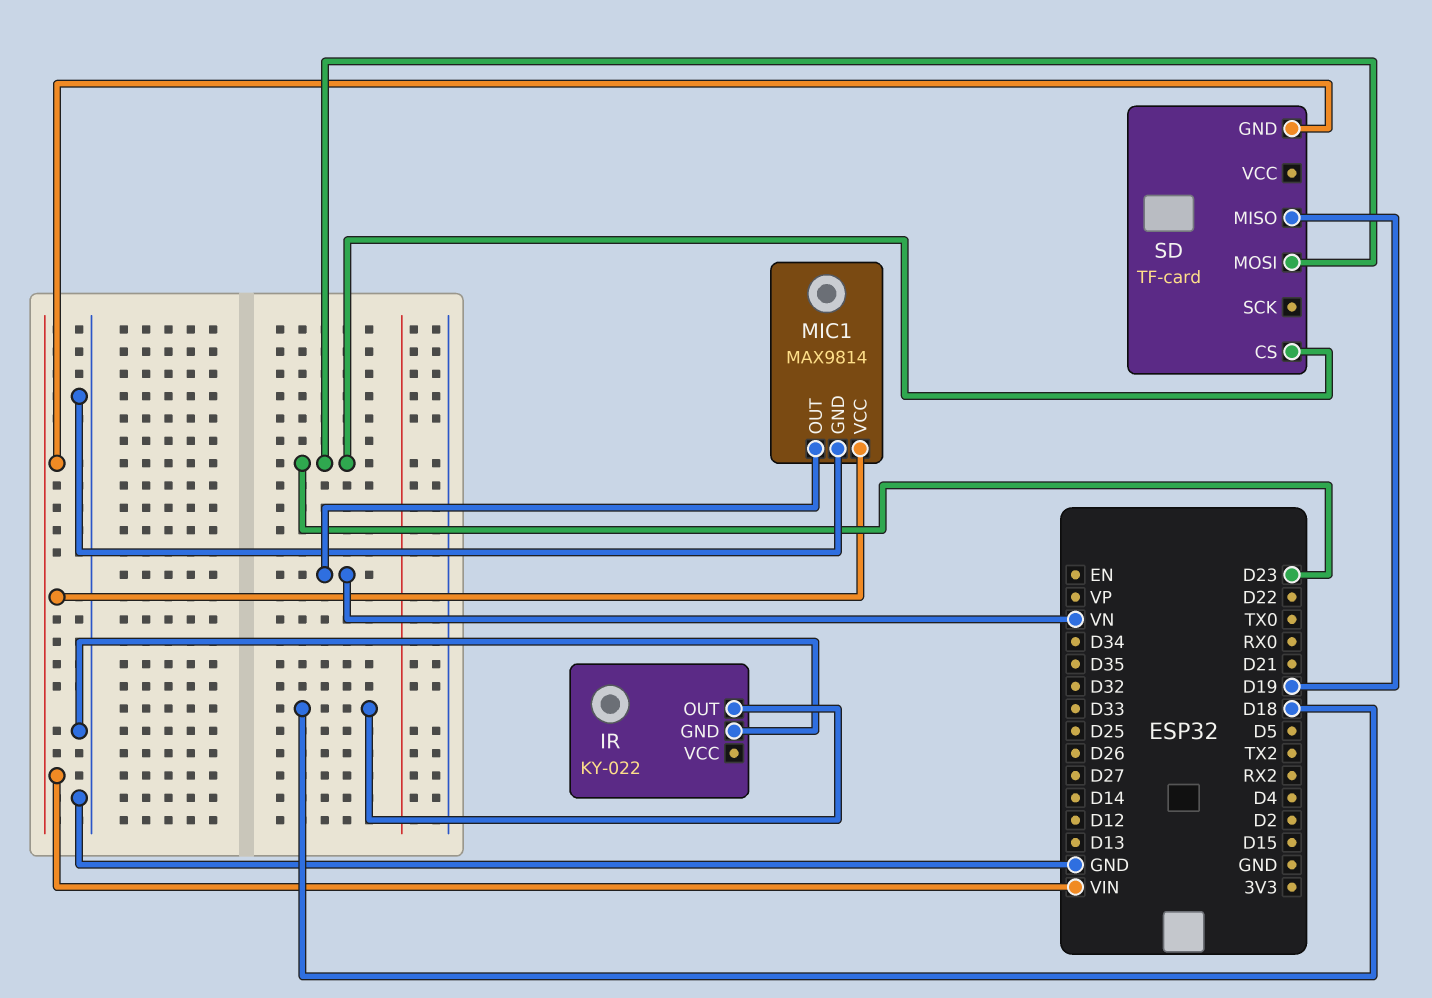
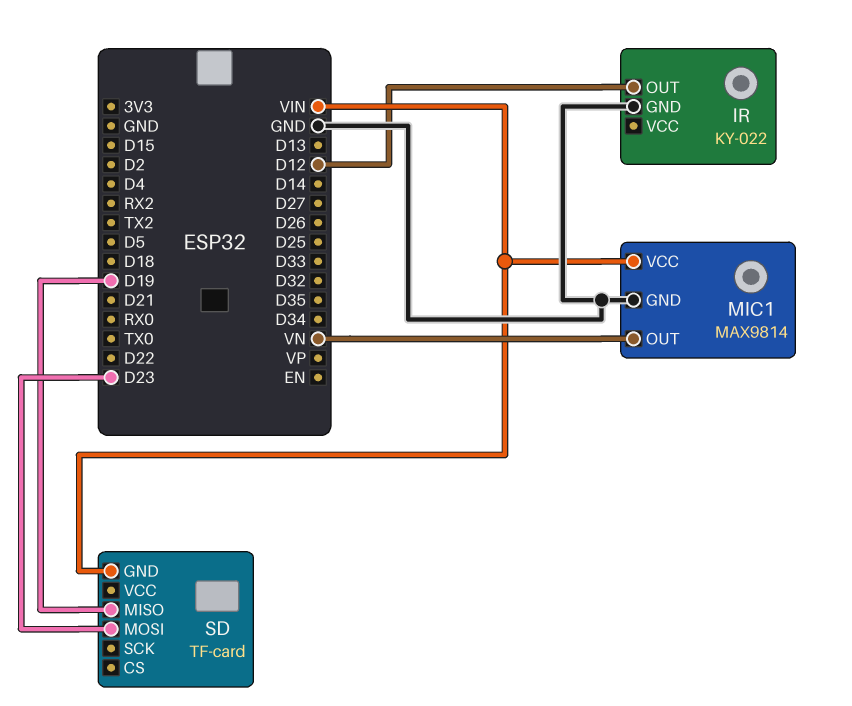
IR pin OUT: D18 -> D12
SD pin CS: D23 -> none

